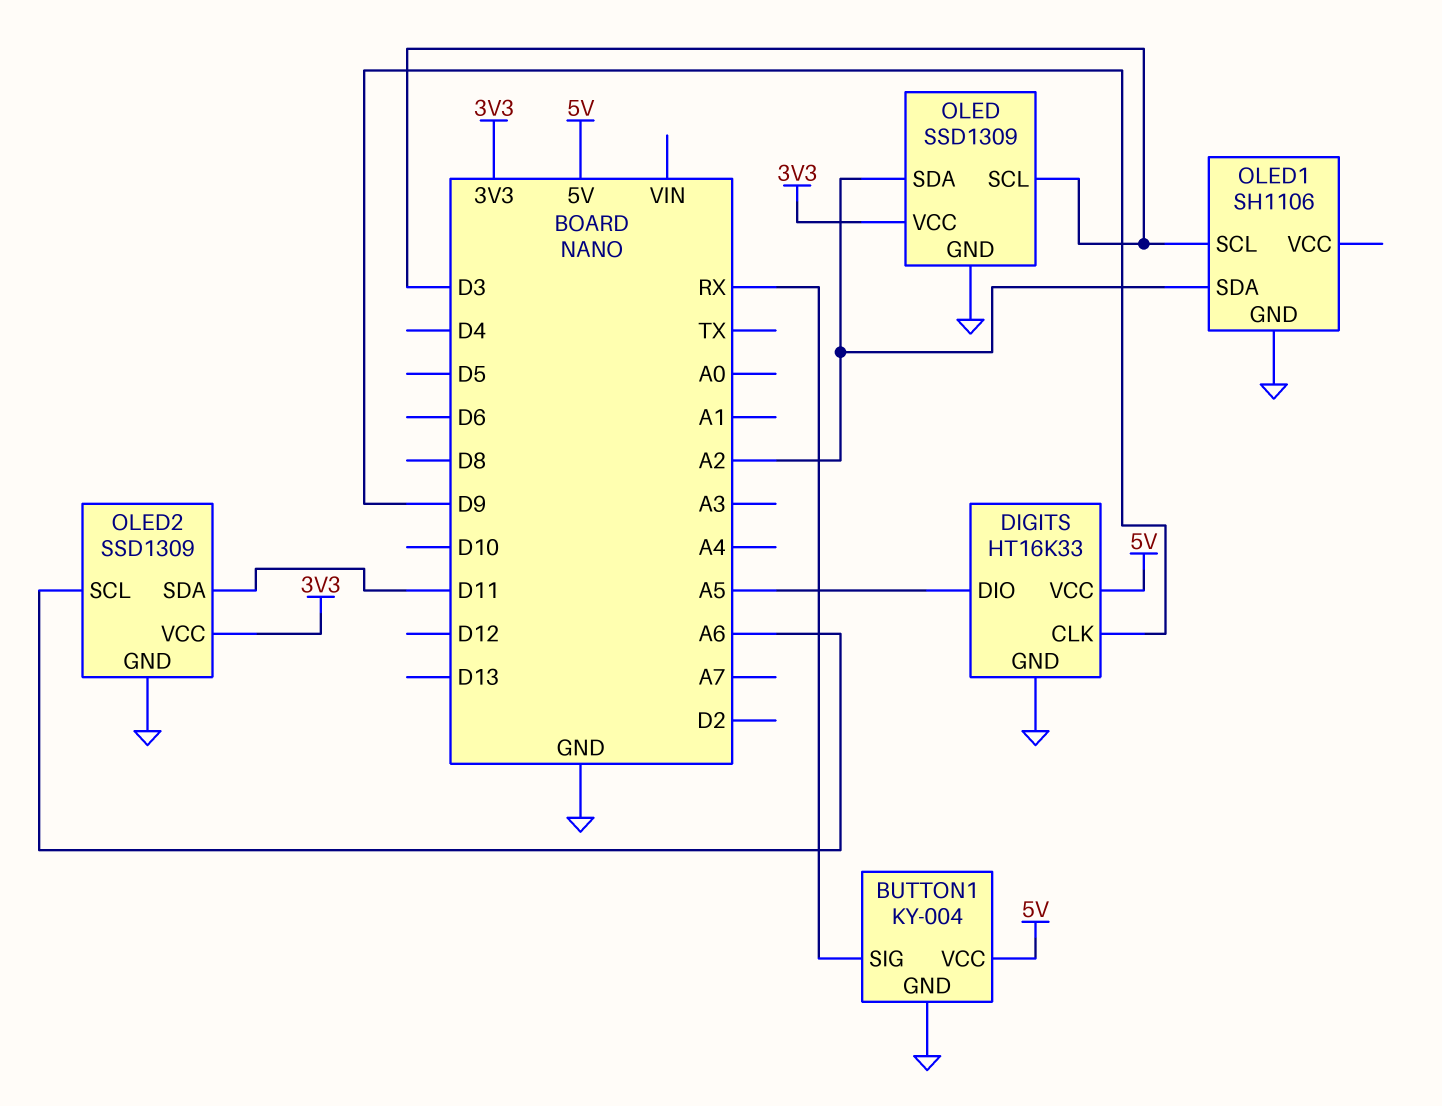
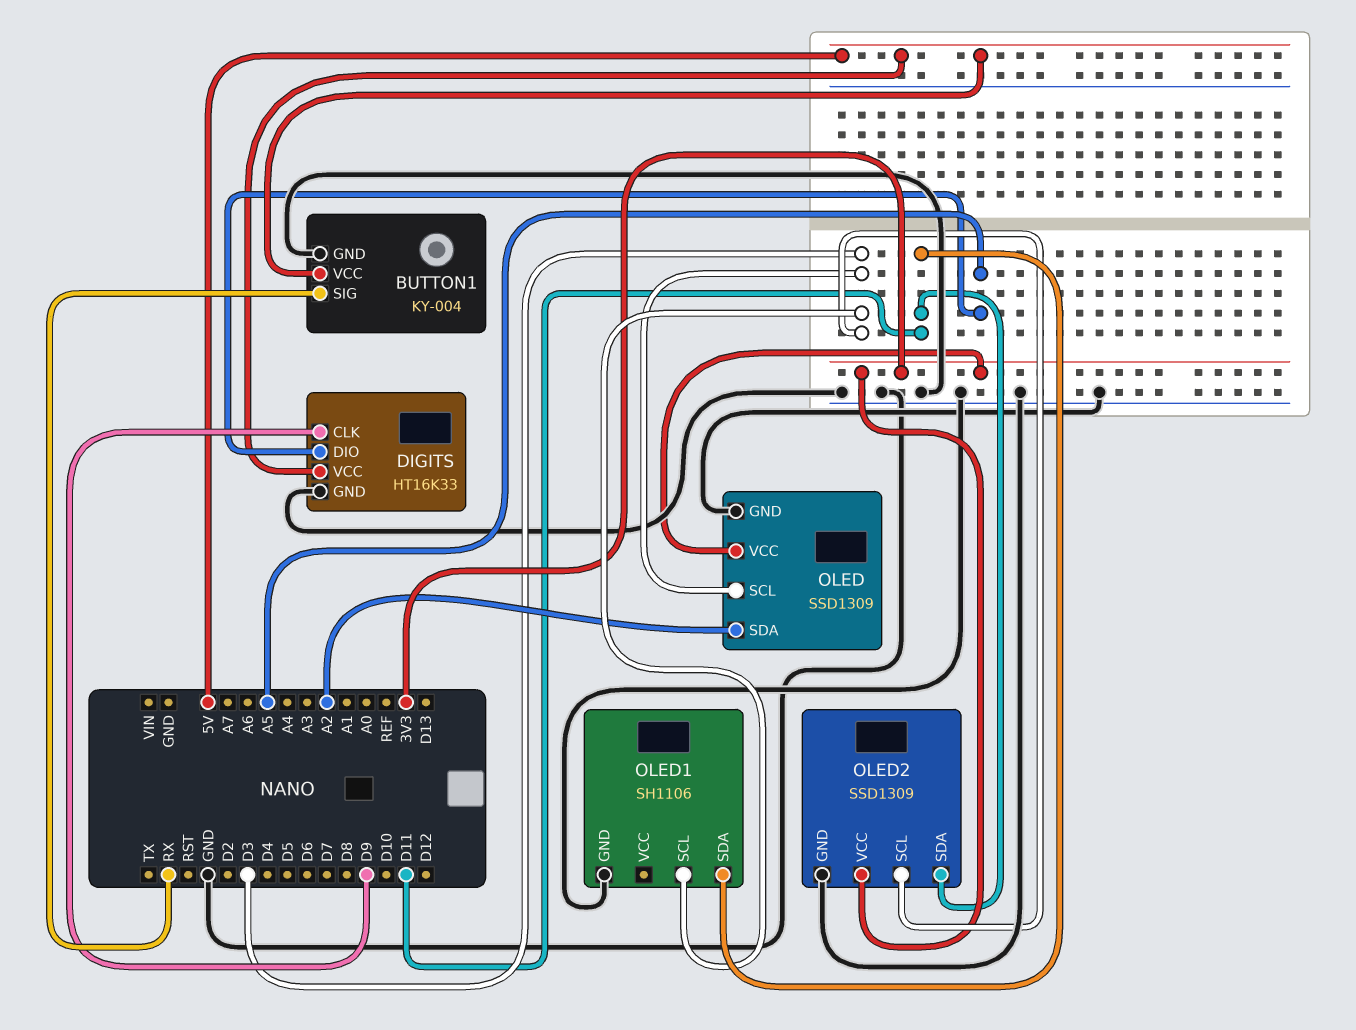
OLED1 pin SDA: A2 -> D11
OLED2 pin SCL: A6 -> D3

